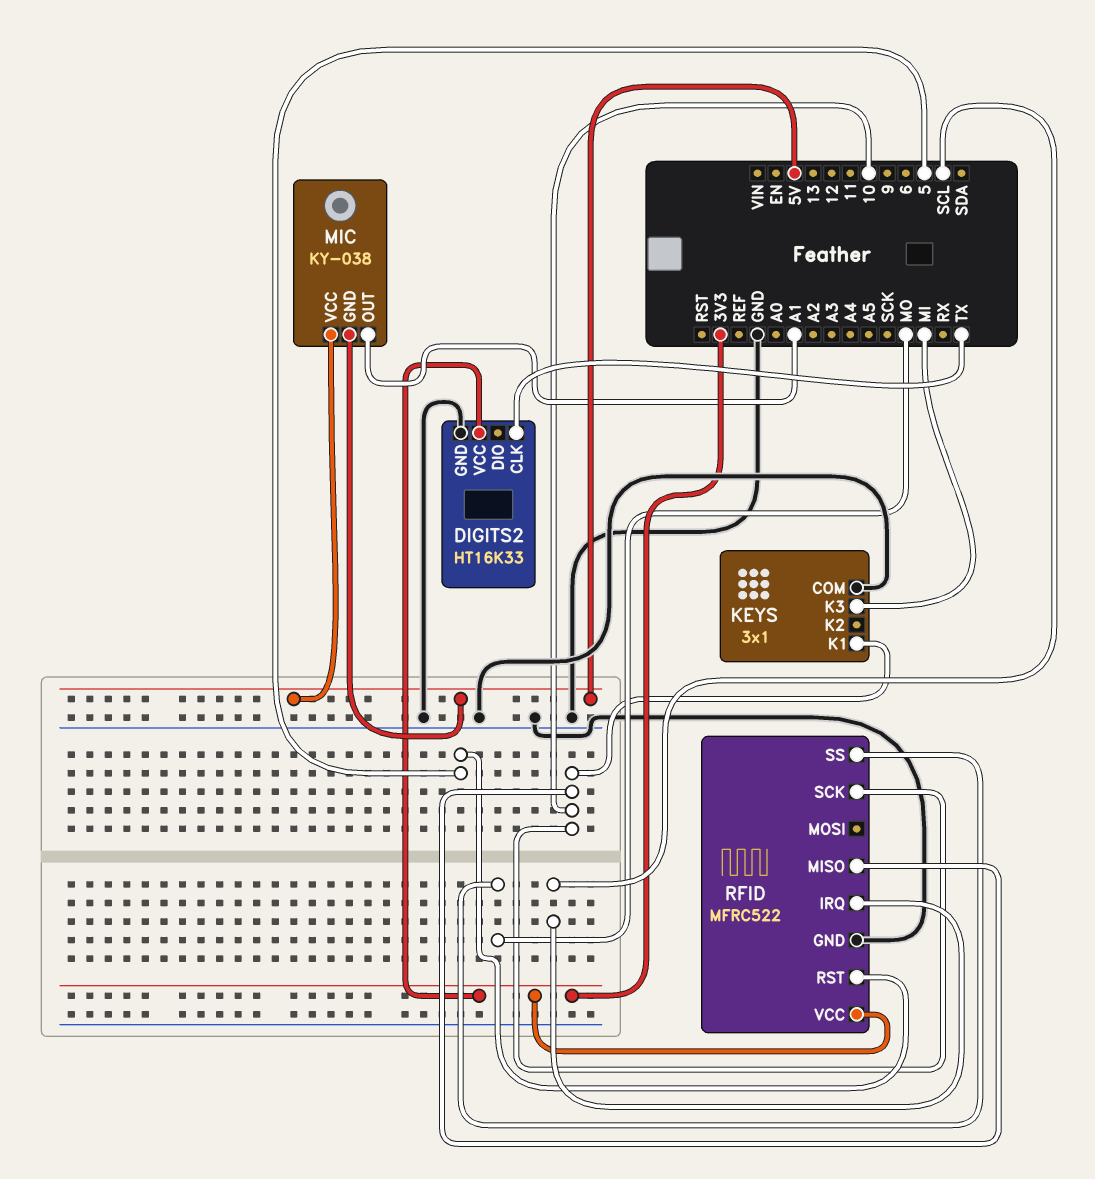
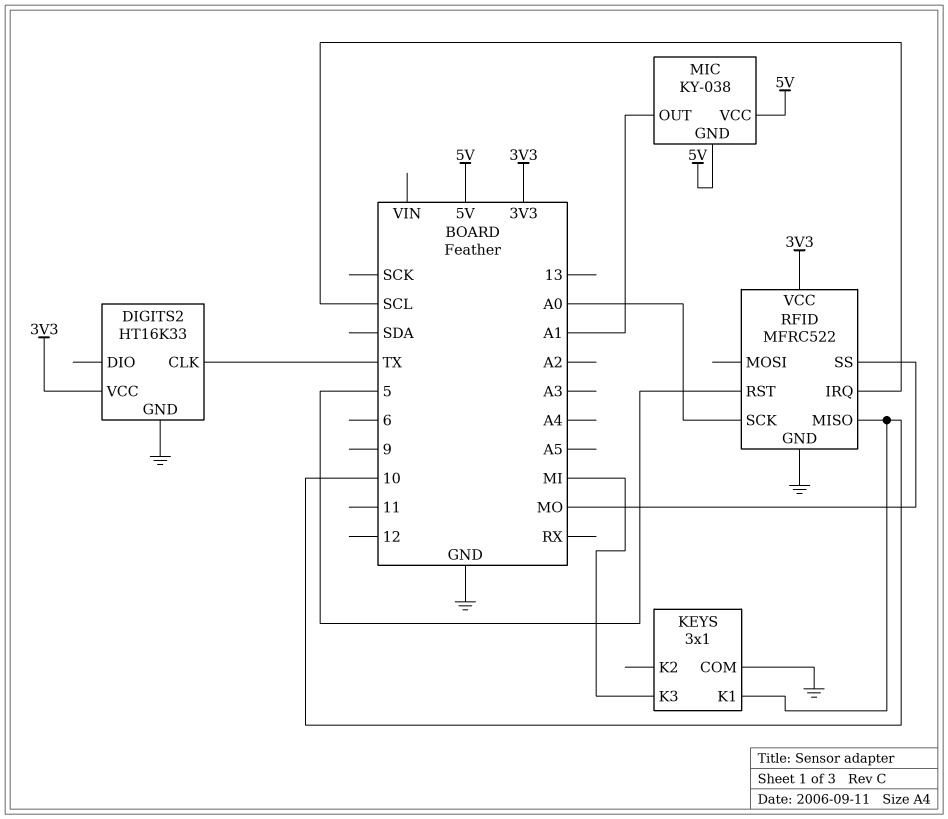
RFID pin SCK: 10 -> A0

